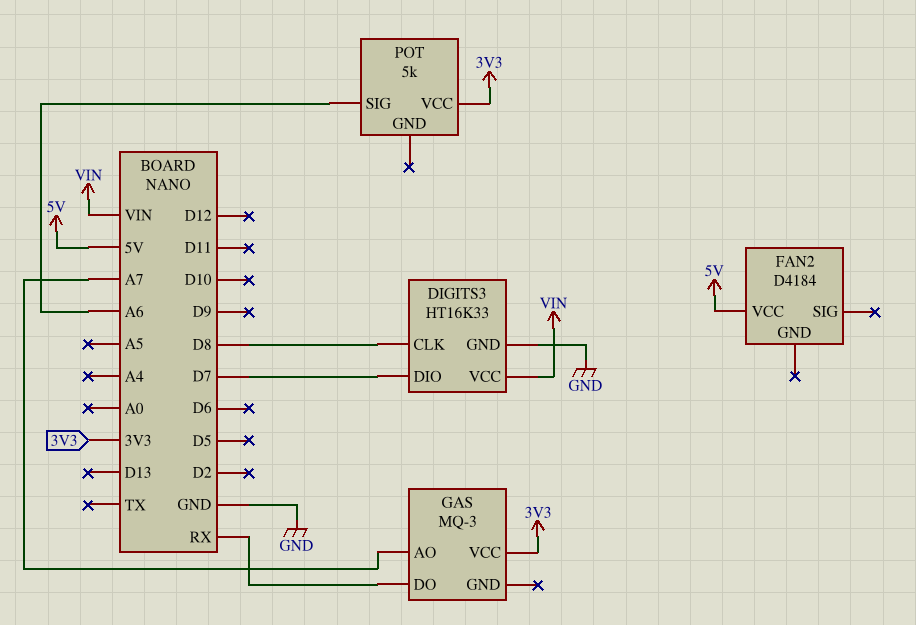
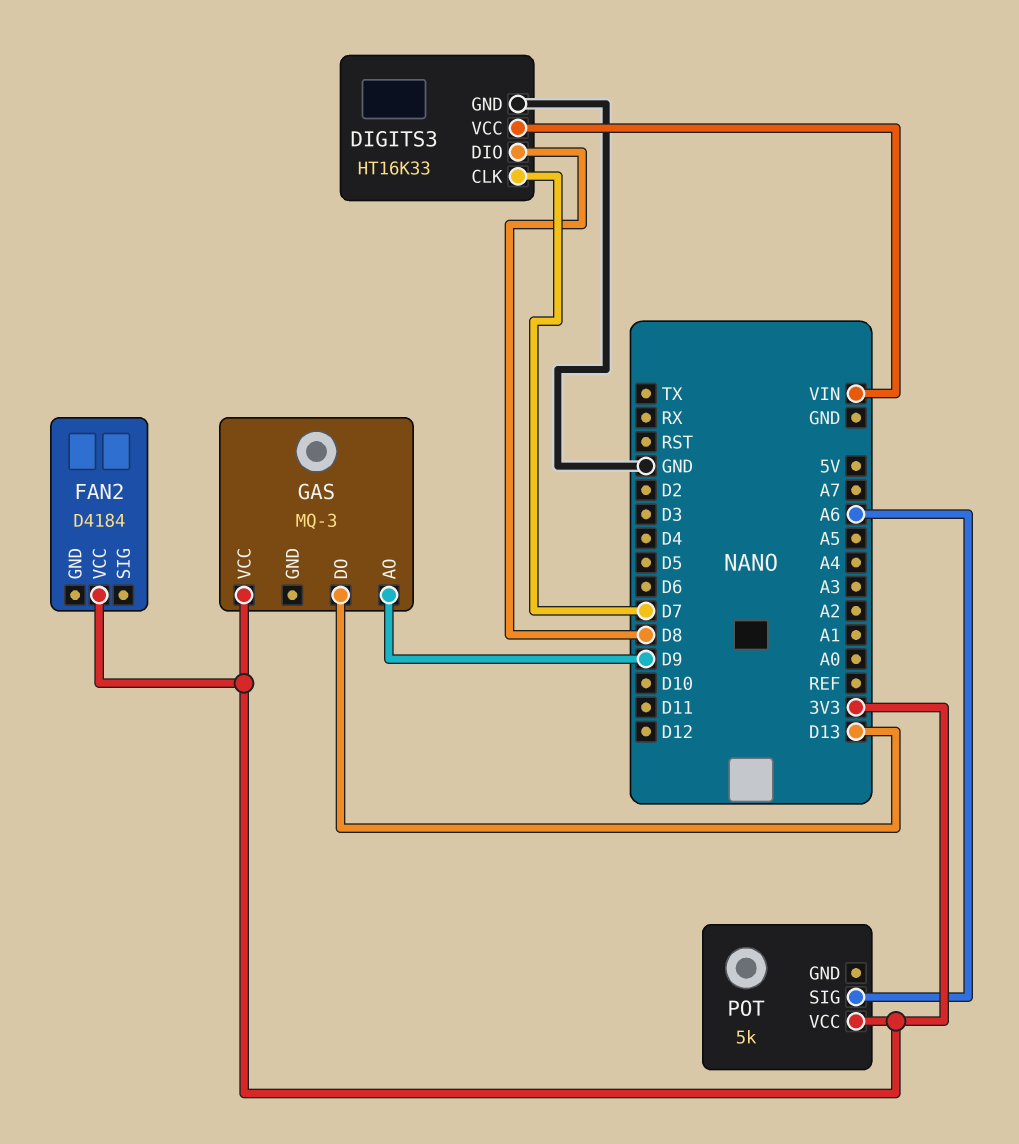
DIGITS3 pin CLK: D8 -> D7
DIGITS3 pin DIO: D7 -> D8
FAN2 pin VCC: 5V -> 3V3
GAS pin AO: A7 -> D9
GAS pin DO: RX -> D13

